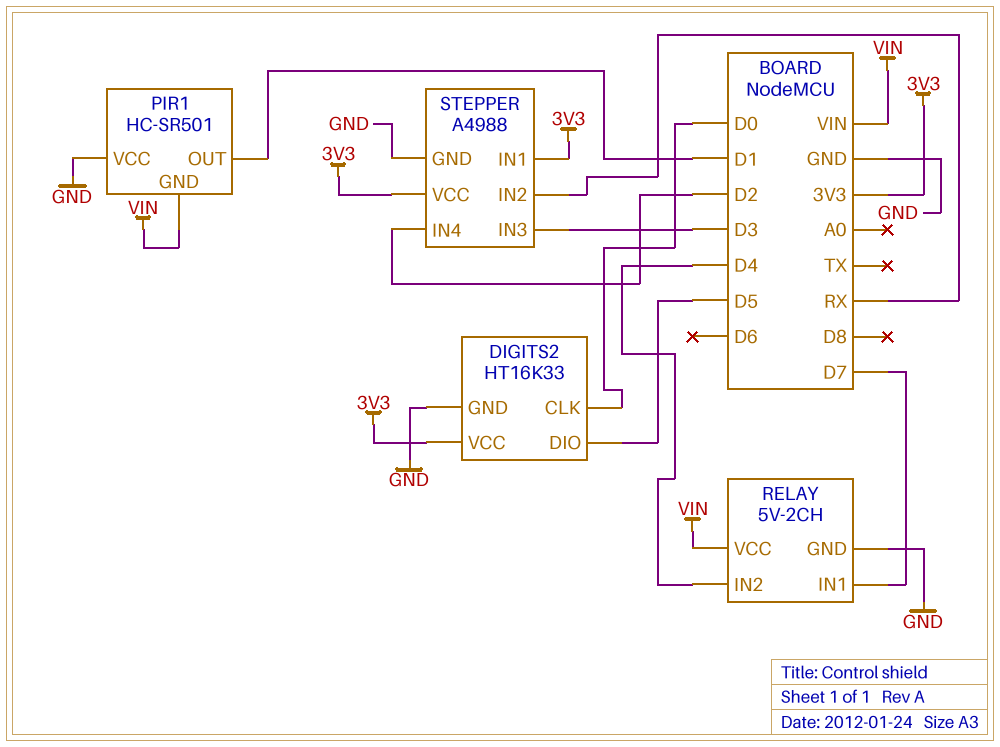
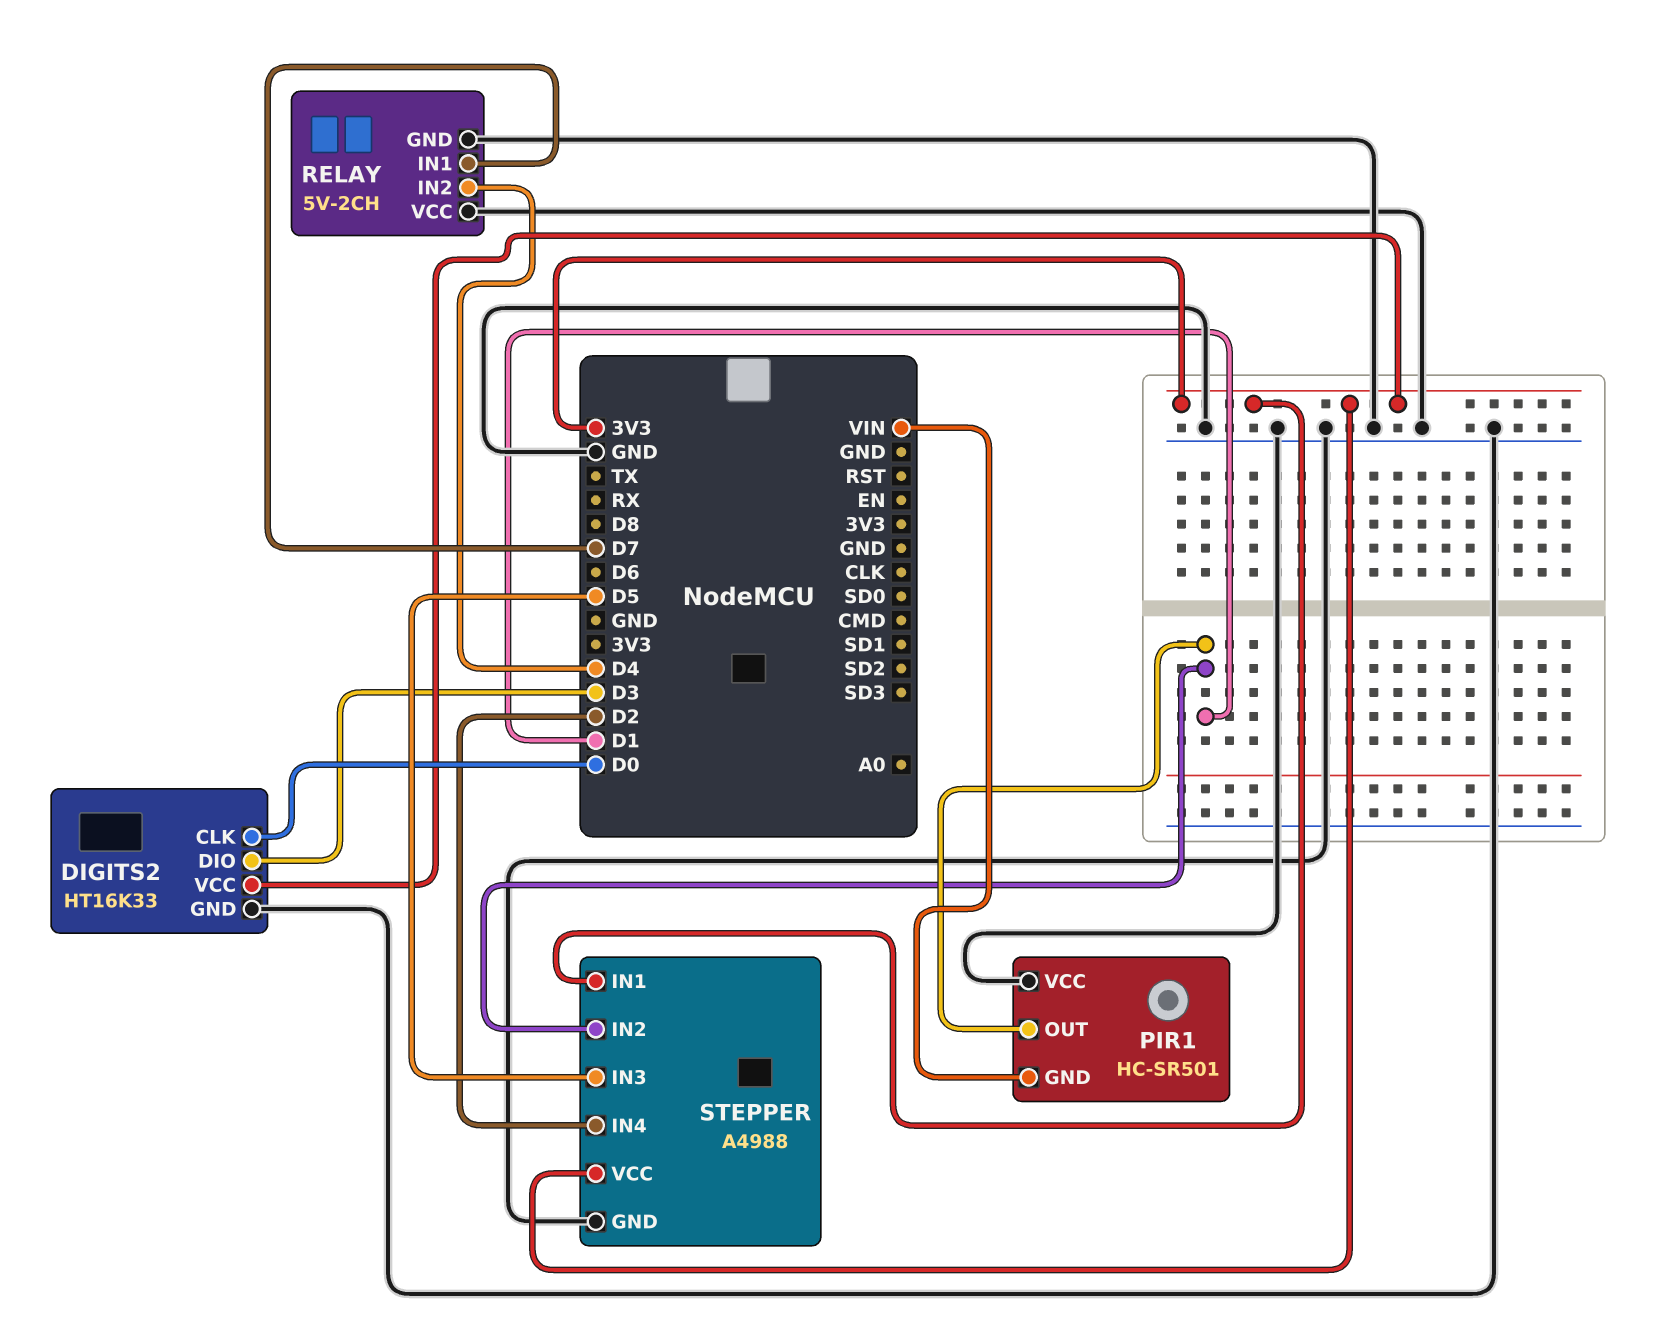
DIGITS2 pin DIO: D5 -> D3
RELAY pin VCC: VIN -> GND
STEPPER pin IN2: RX -> D1
STEPPER pin IN3: D3 -> D5

